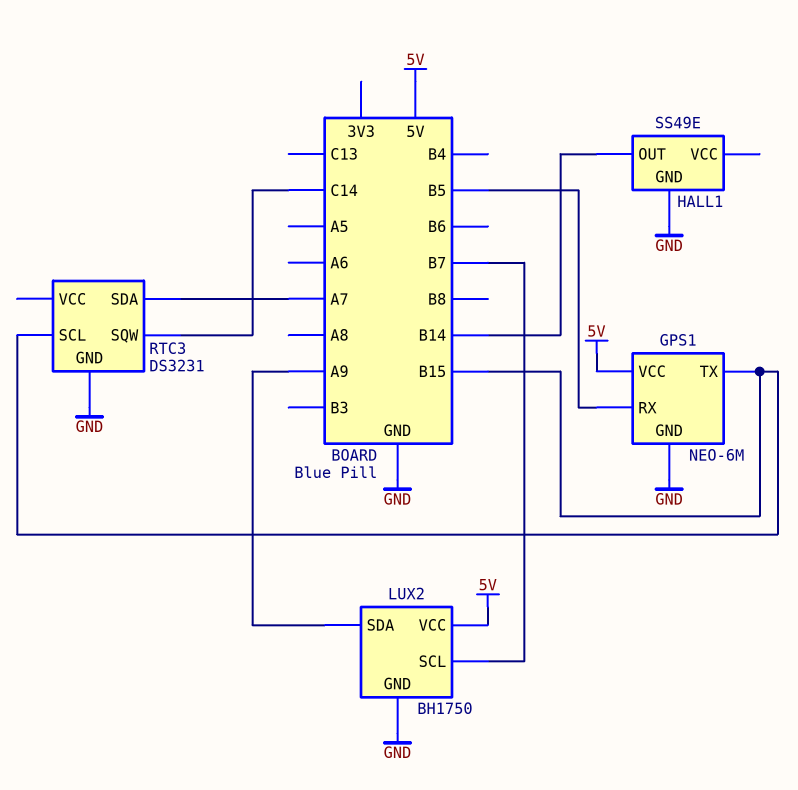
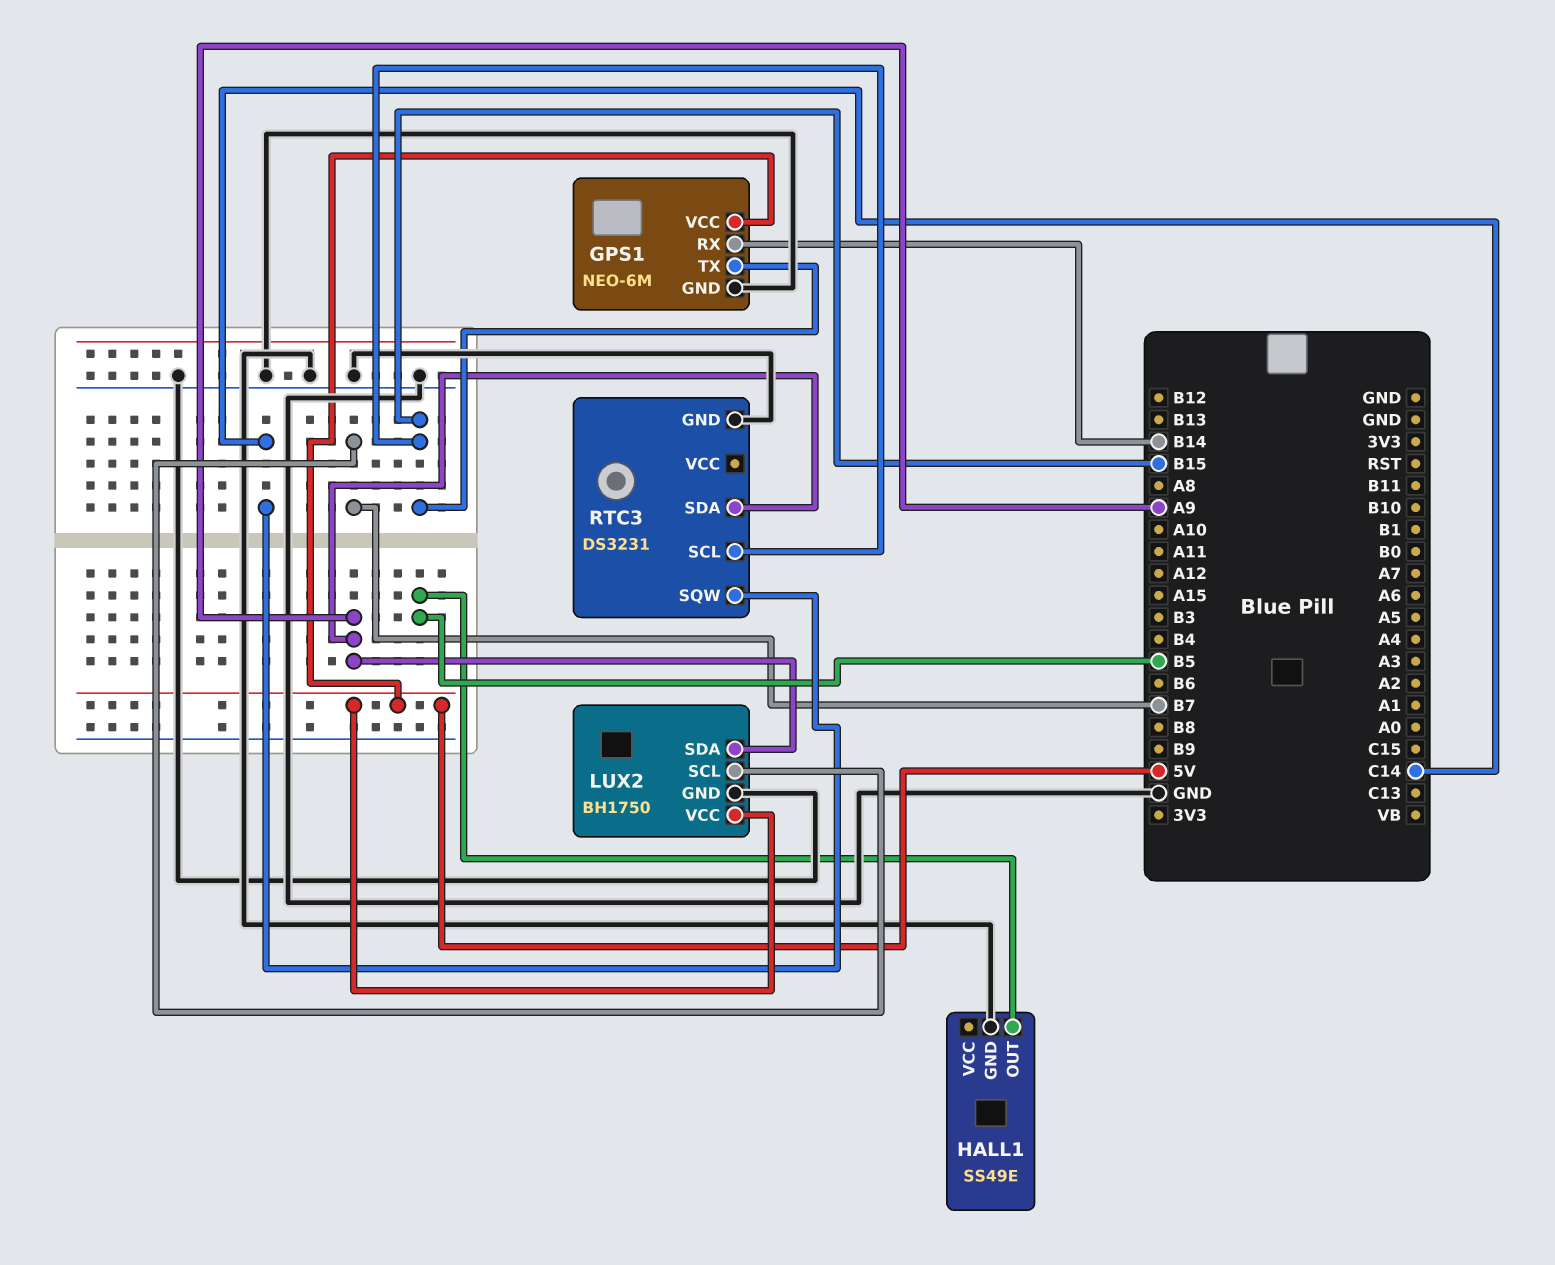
GPS1 pin RX: B5 -> B14
HALL1 pin OUT: B14 -> B5
RTC3 pin SDA: A7 -> A9

